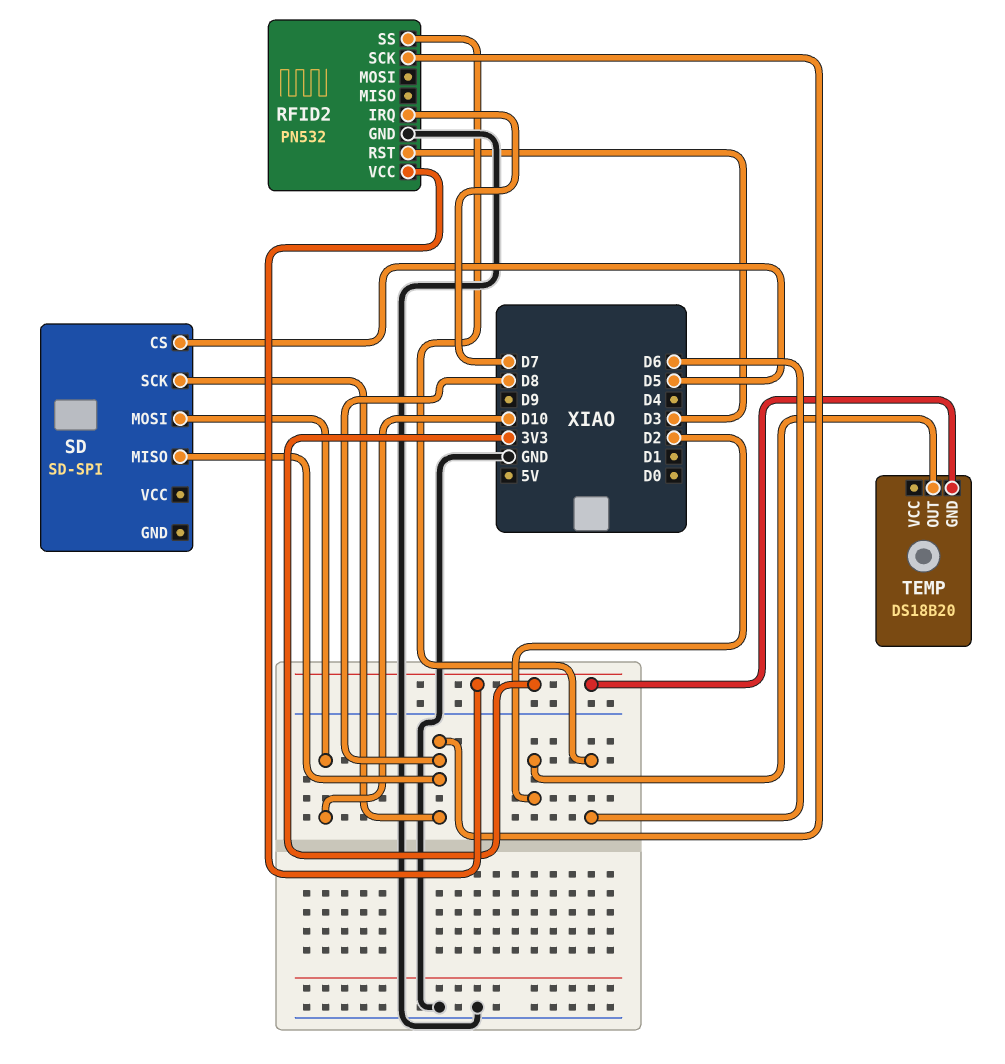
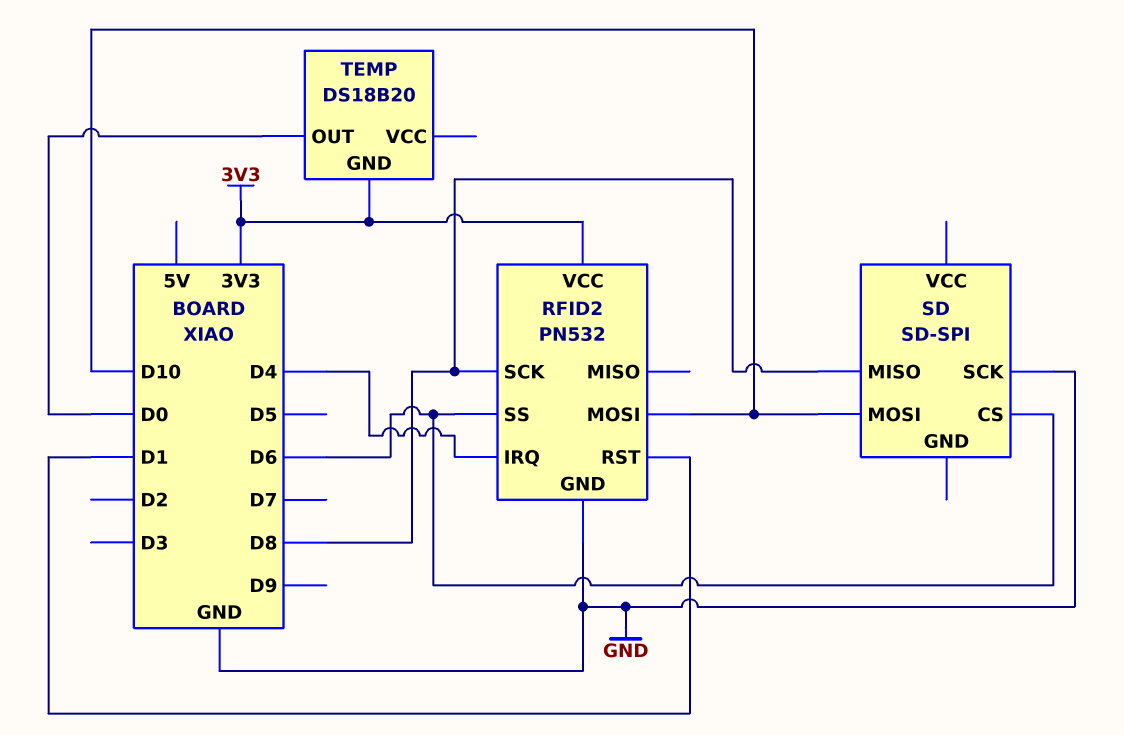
RFID2 pin IRQ: D7 -> D4
RFID2 pin MOSI: none -> D10
RFID2 pin RST: D3 -> D1
SD pin CS: D5 -> D6
SD pin SCK: D8 -> GND
TEMP pin OUT: D2 -> D0

